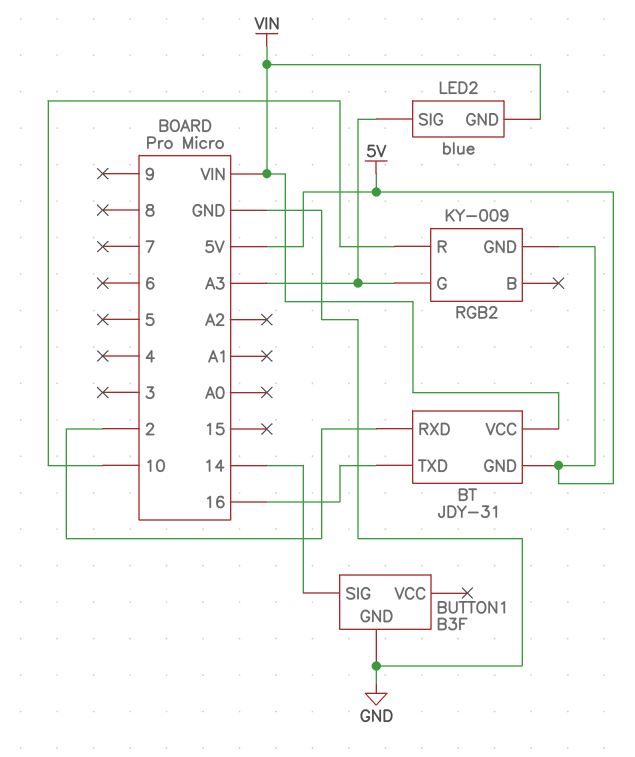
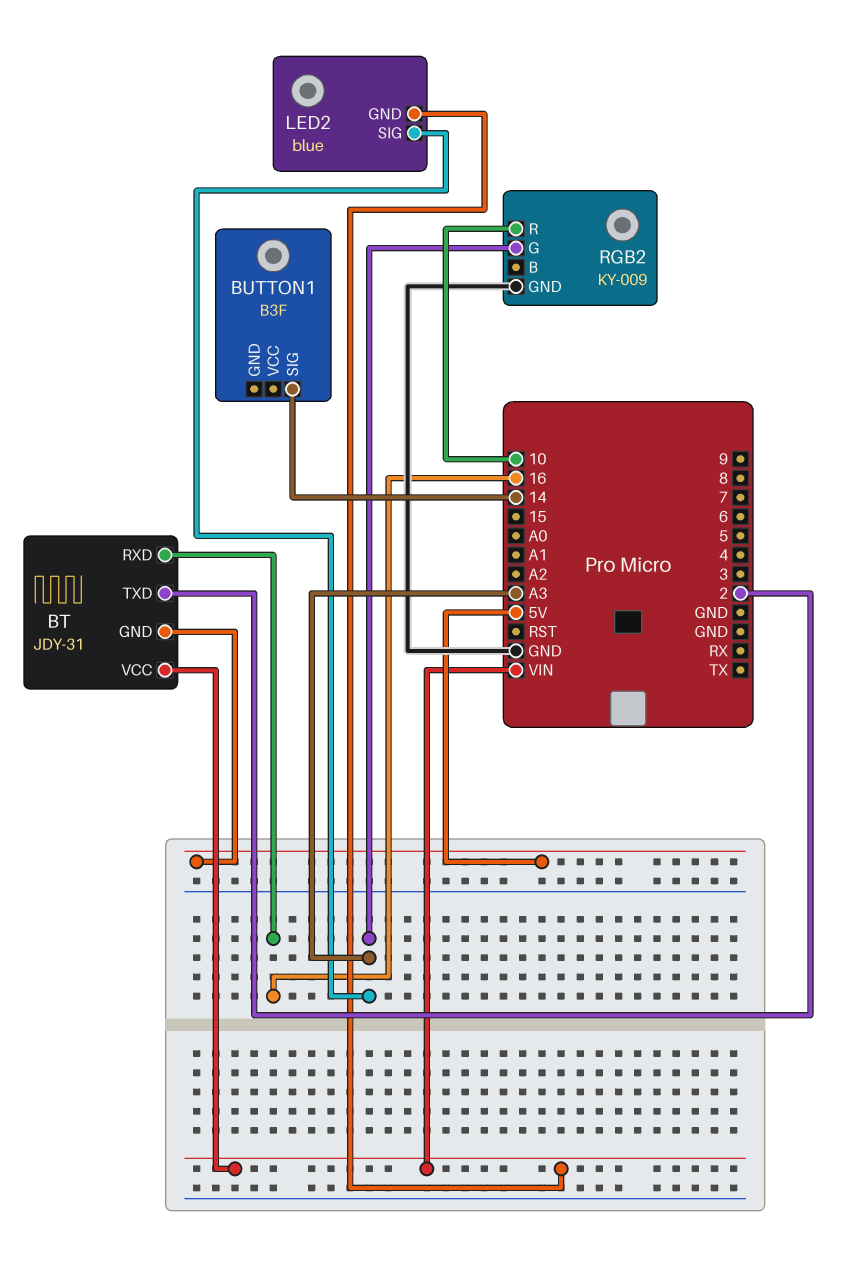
BT pin RXD: 2 -> 16
BT pin TXD: 16 -> 2
BUTTON1 pin GND: GND -> none
RGB2 pin GND: 5V -> GND

